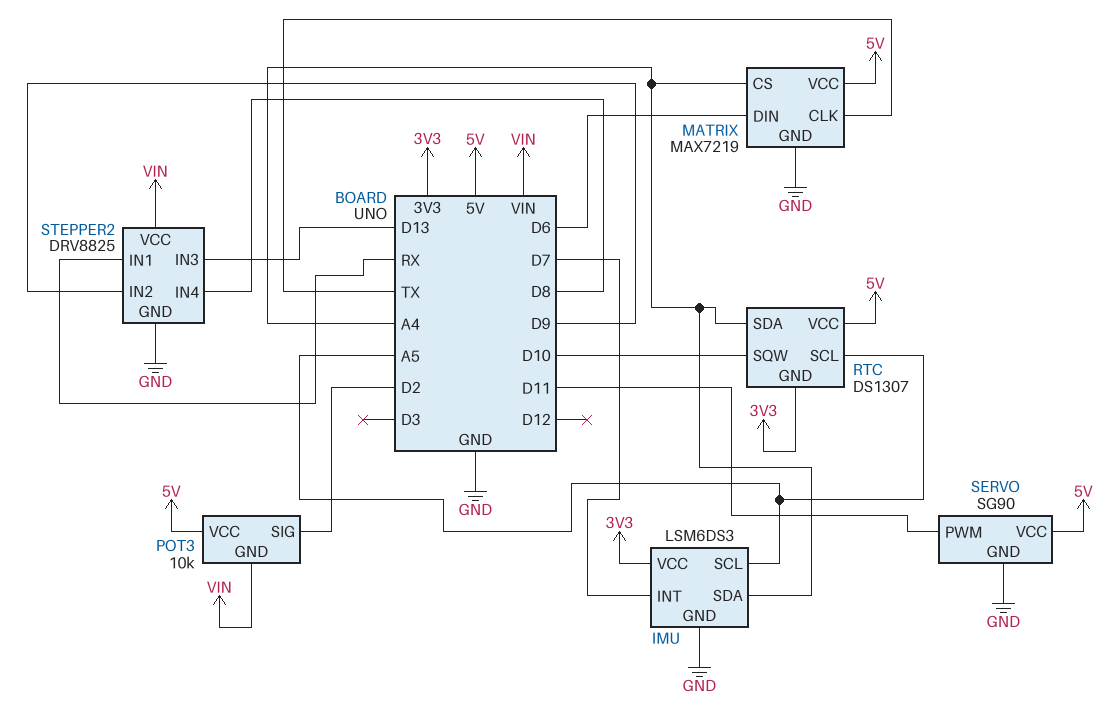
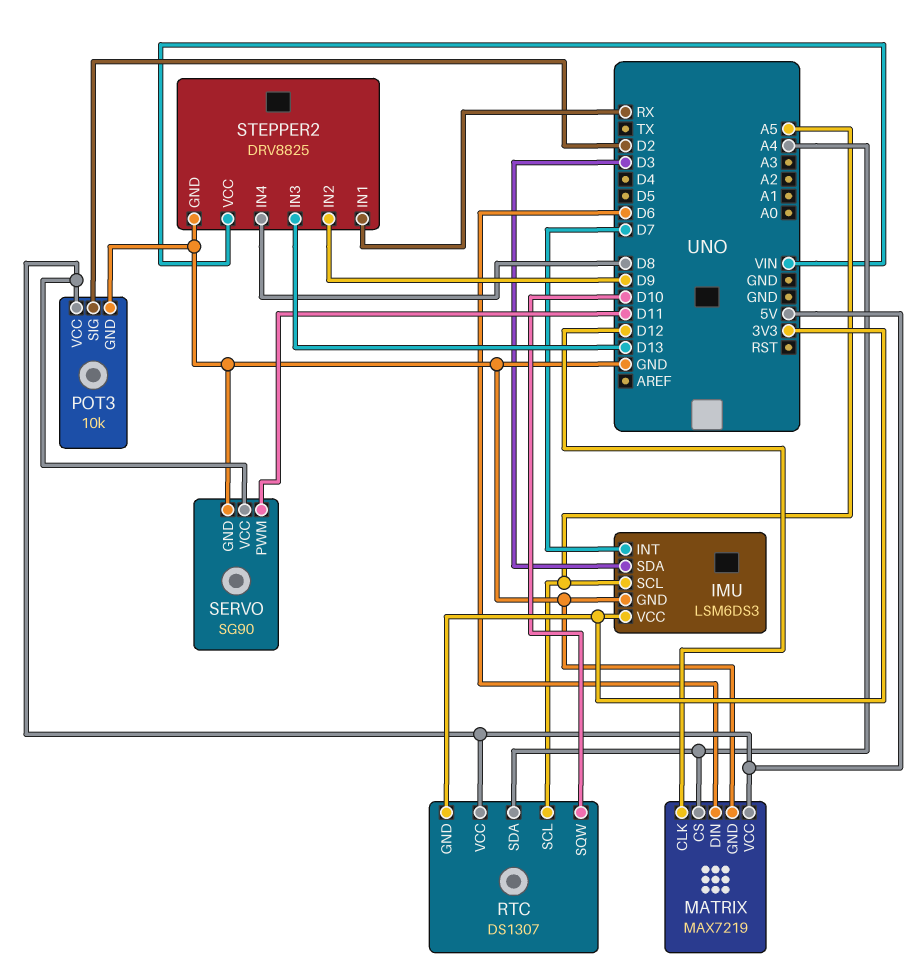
IMU pin SDA: A4 -> D3
MATRIX pin CLK: TX -> D12
POT3 pin GND: VIN -> GND

